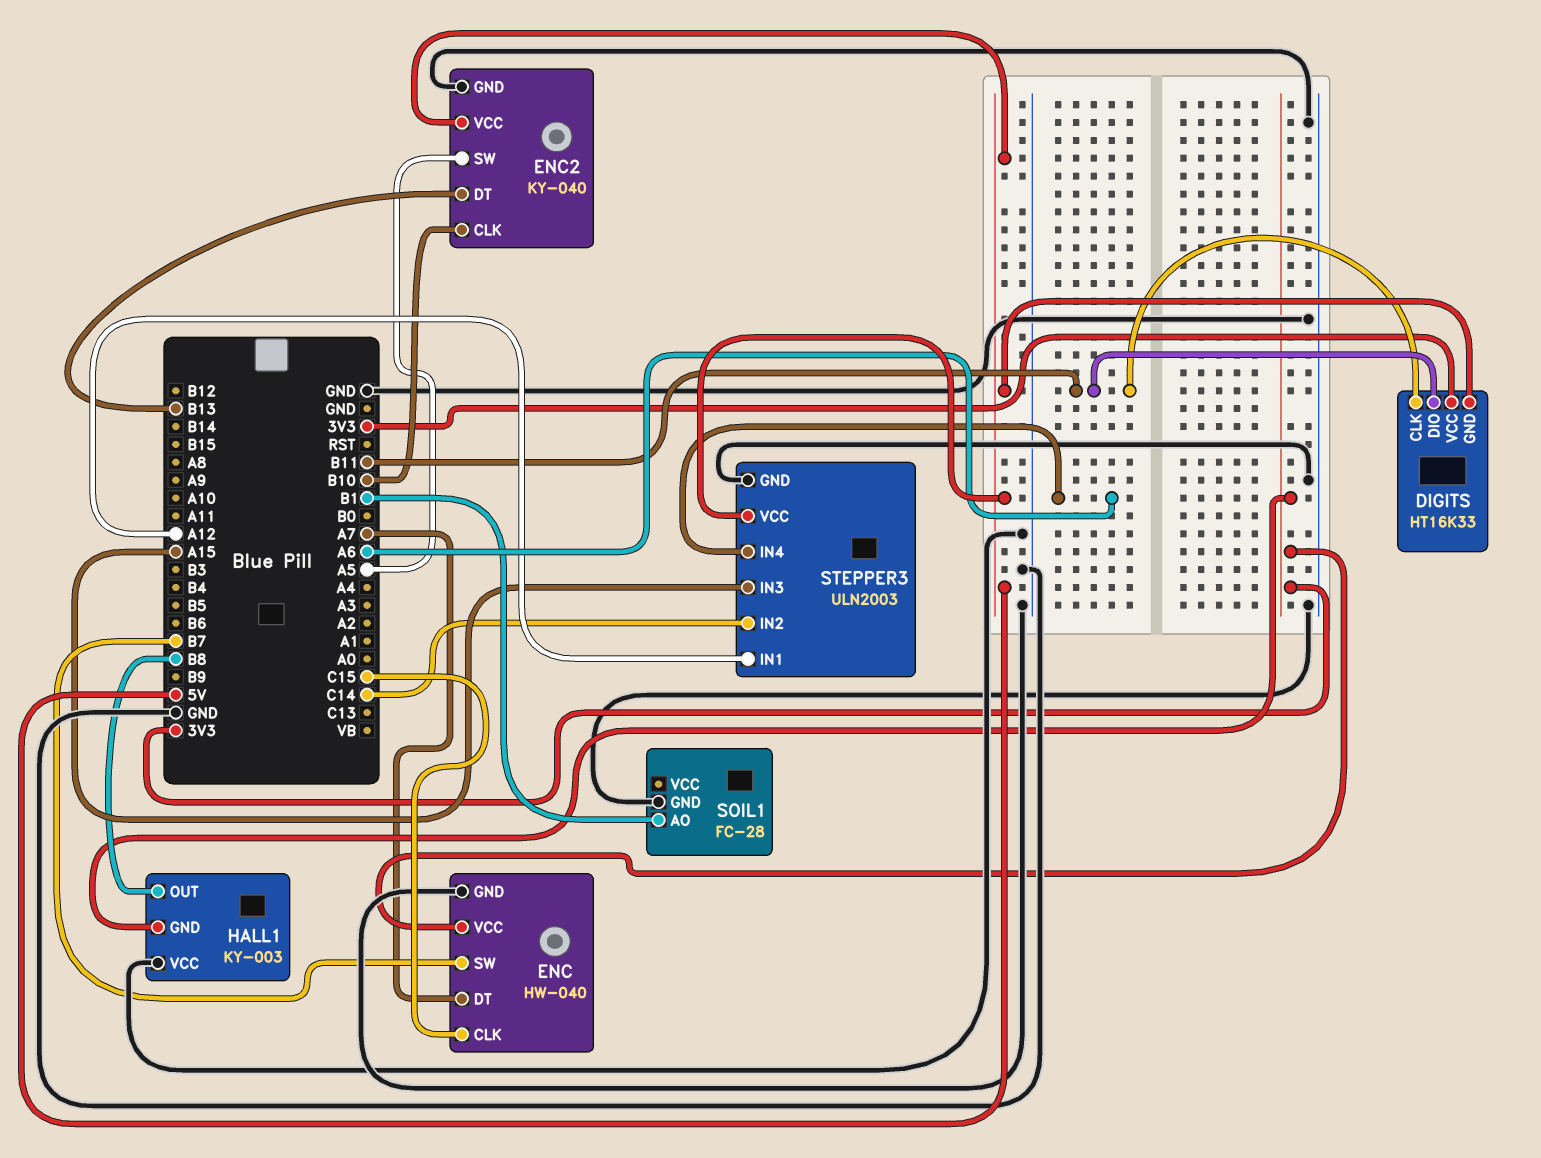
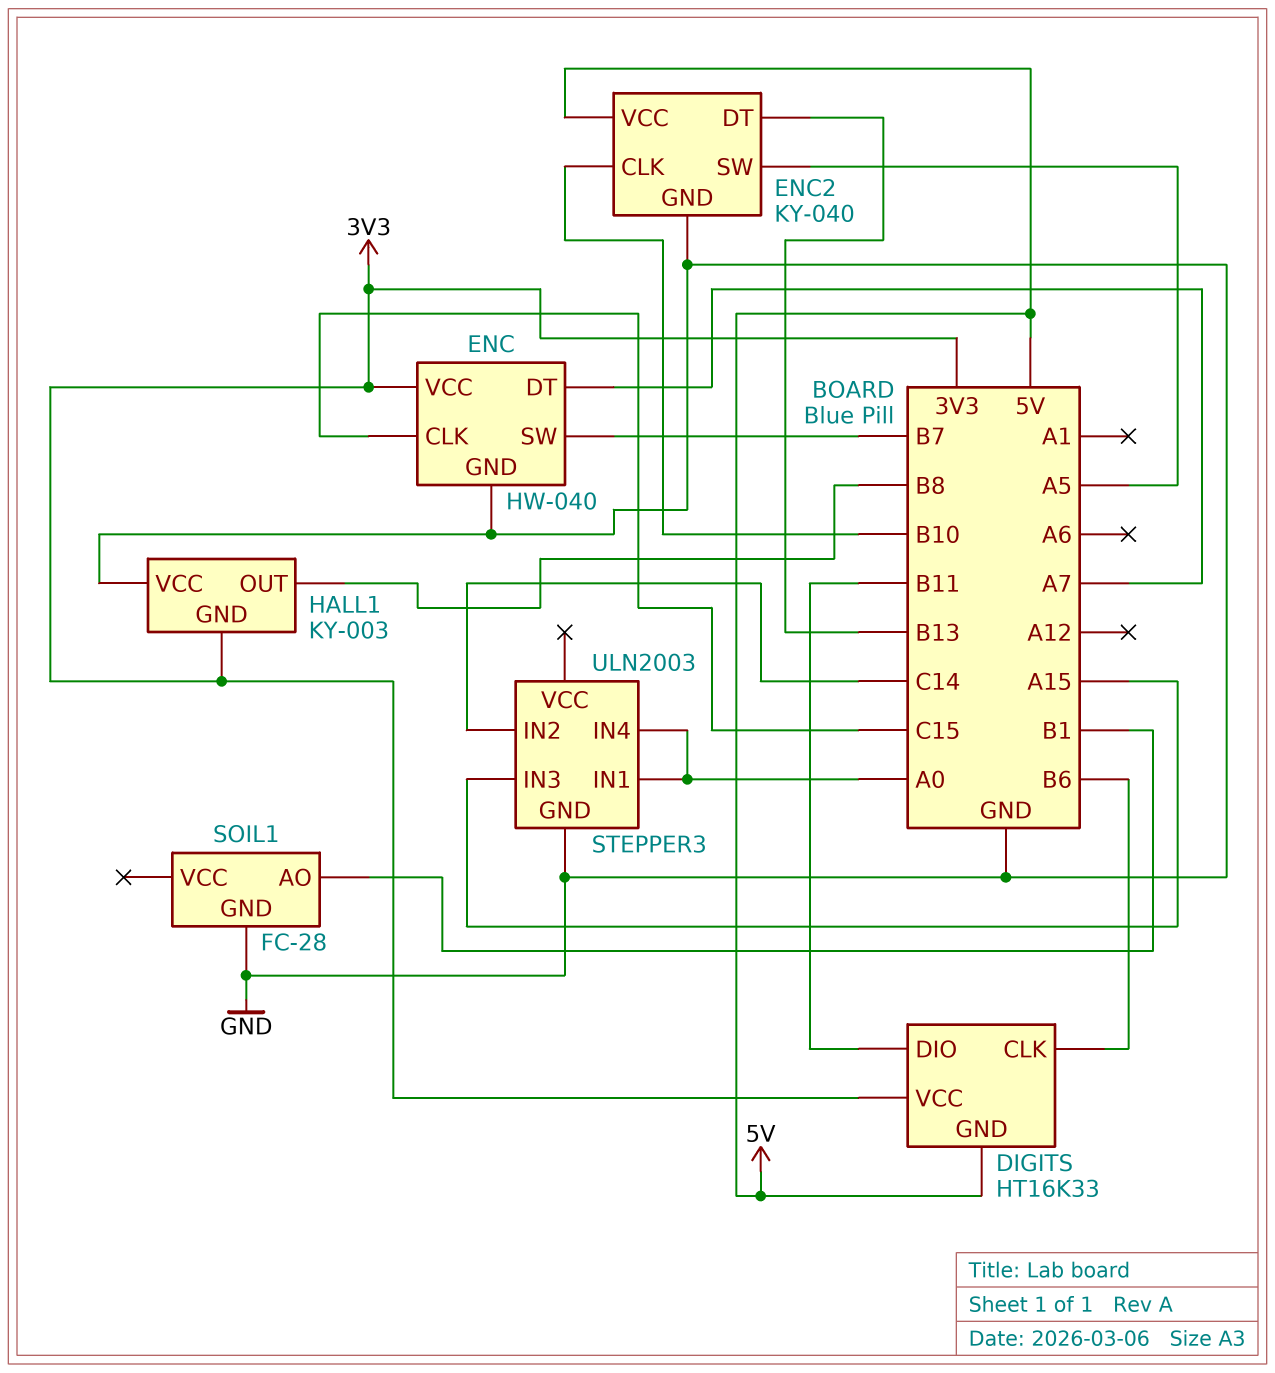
DIGITS pin CLK: B11 -> B6
STEPPER3 pin IN1: A12 -> A0
STEPPER3 pin IN4: A6 -> A0
STEPPER3 pin VCC: 5V -> none

